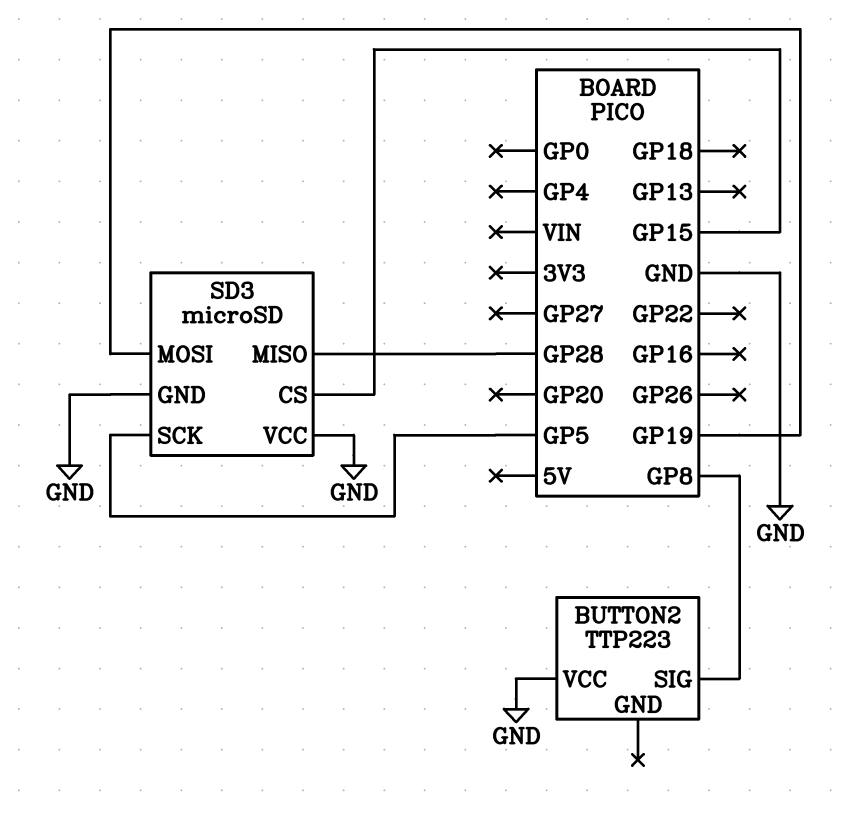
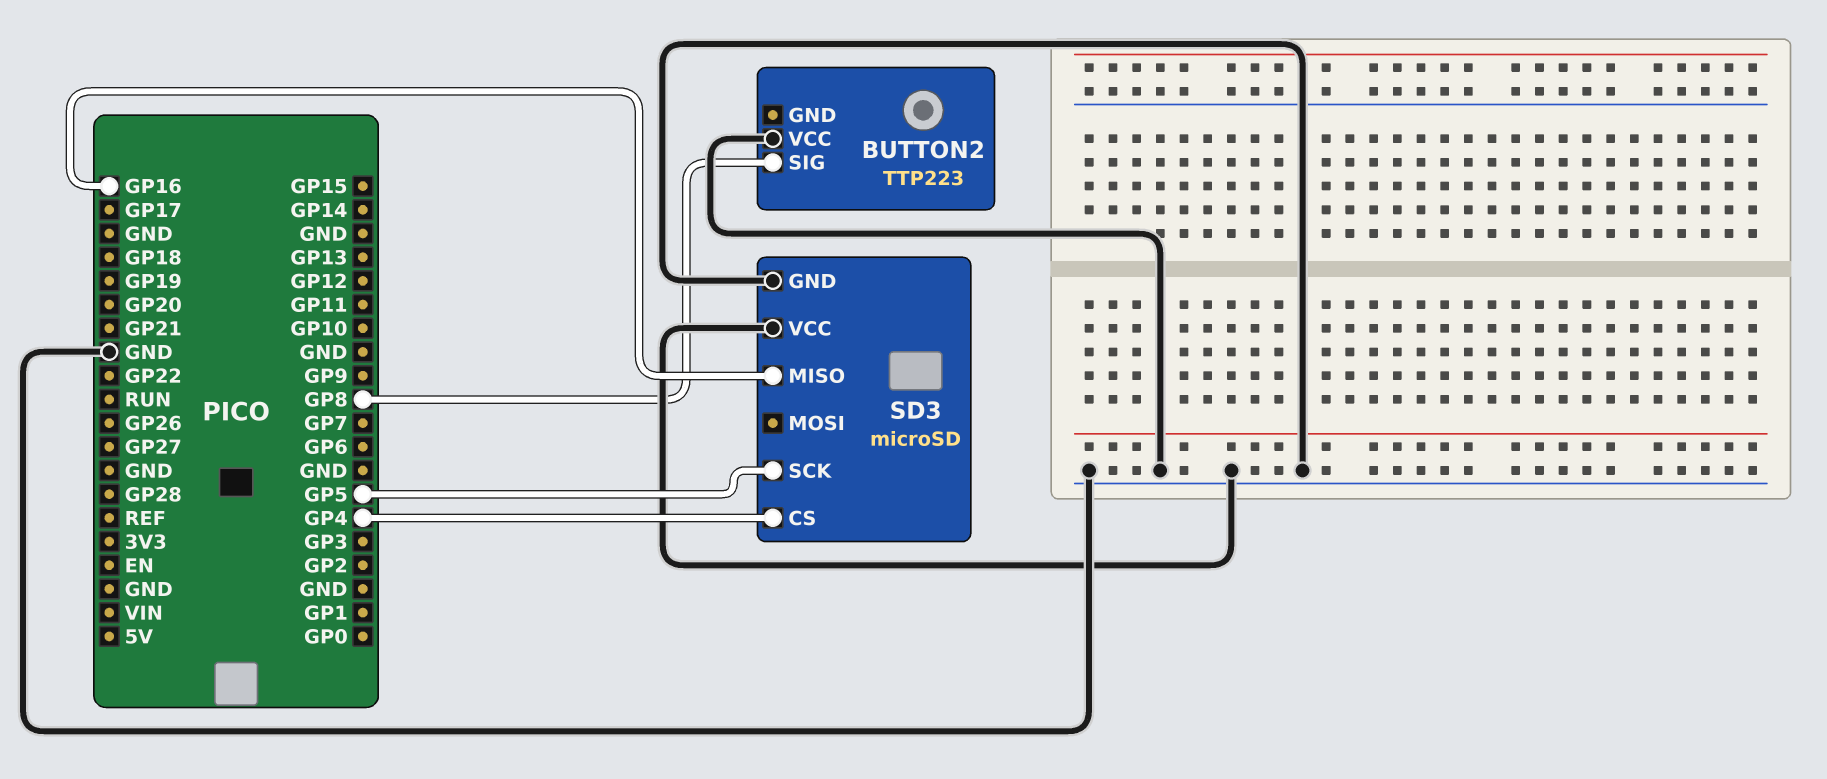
SD3 pin CS: GP15 -> GP4
SD3 pin MISO: GP28 -> GP16
SD3 pin MOSI: GP19 -> none

